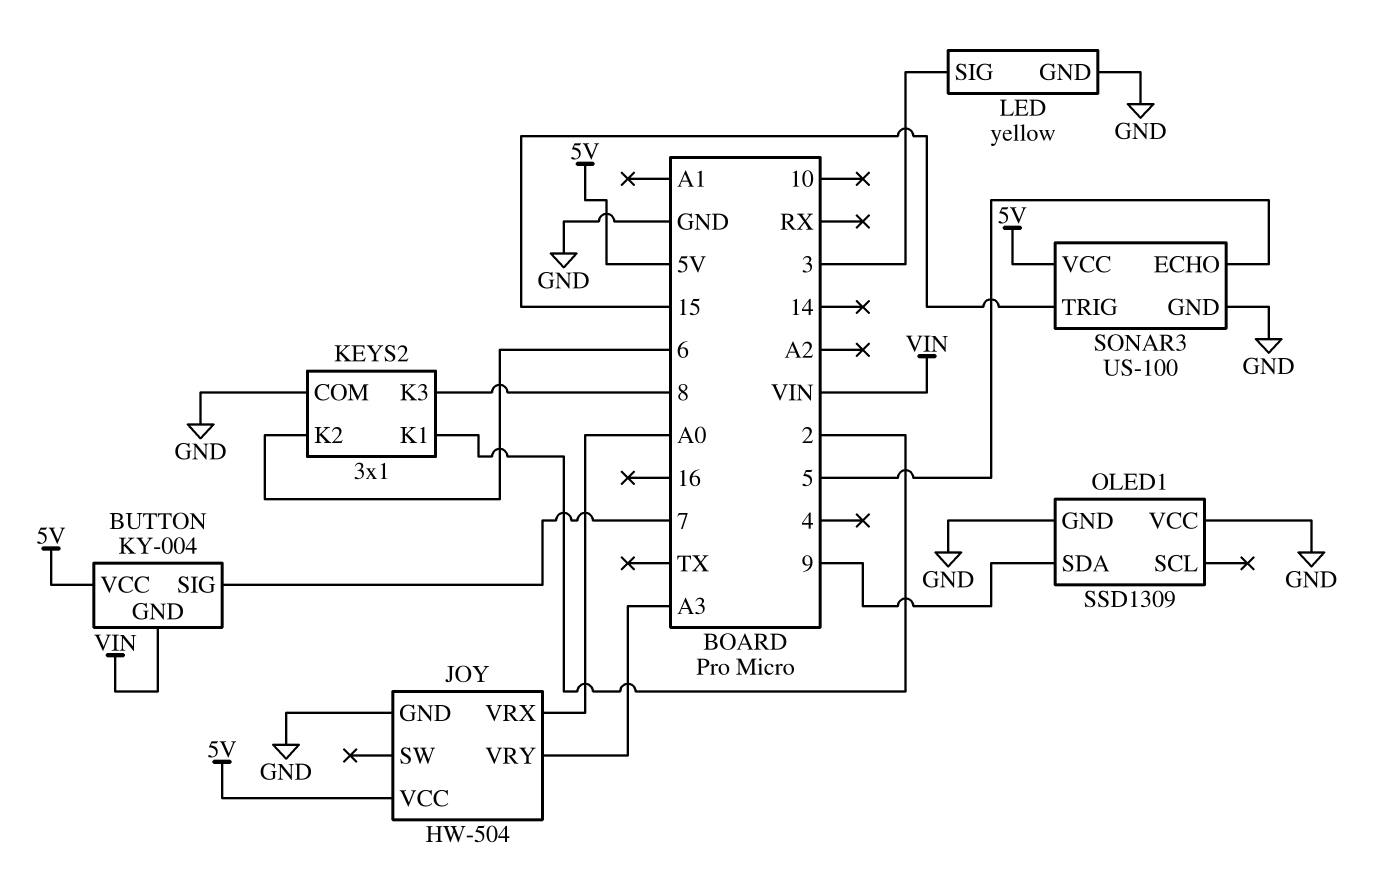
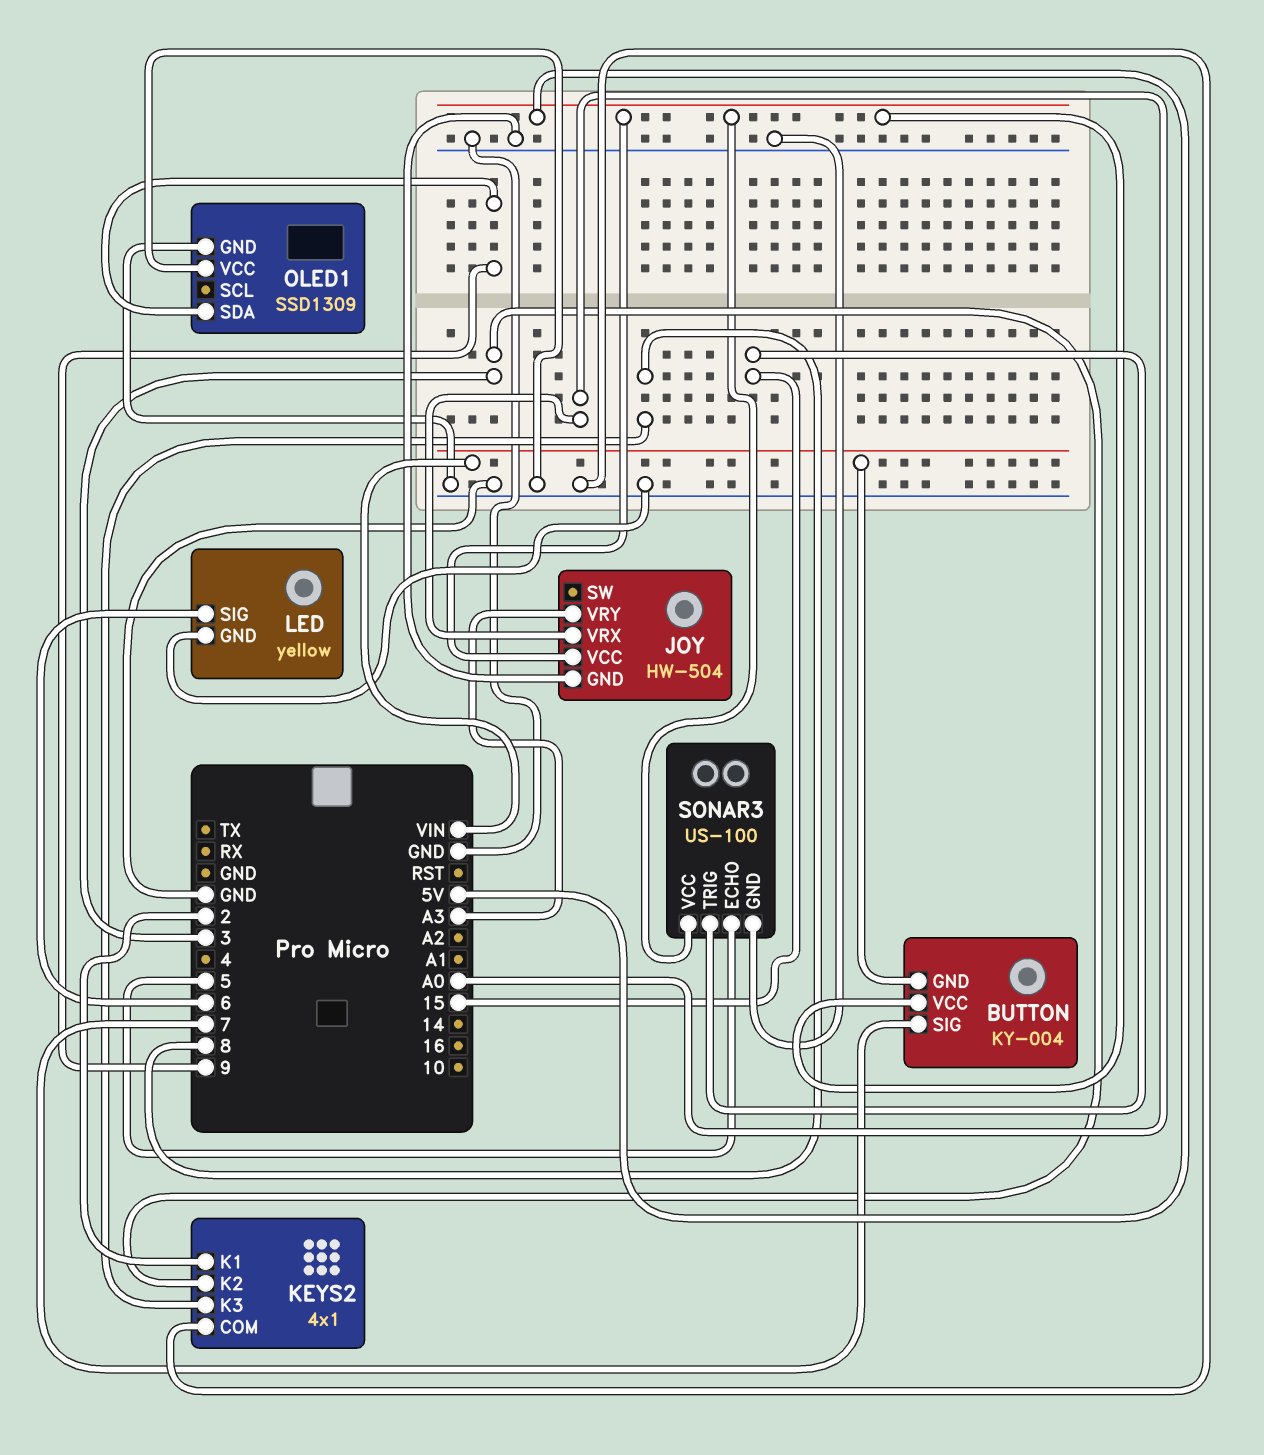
KEYS2: 3x1 -> 4x1
KEYS2 pin K2: 6 -> 3
LED pin SIG: 3 -> 6

